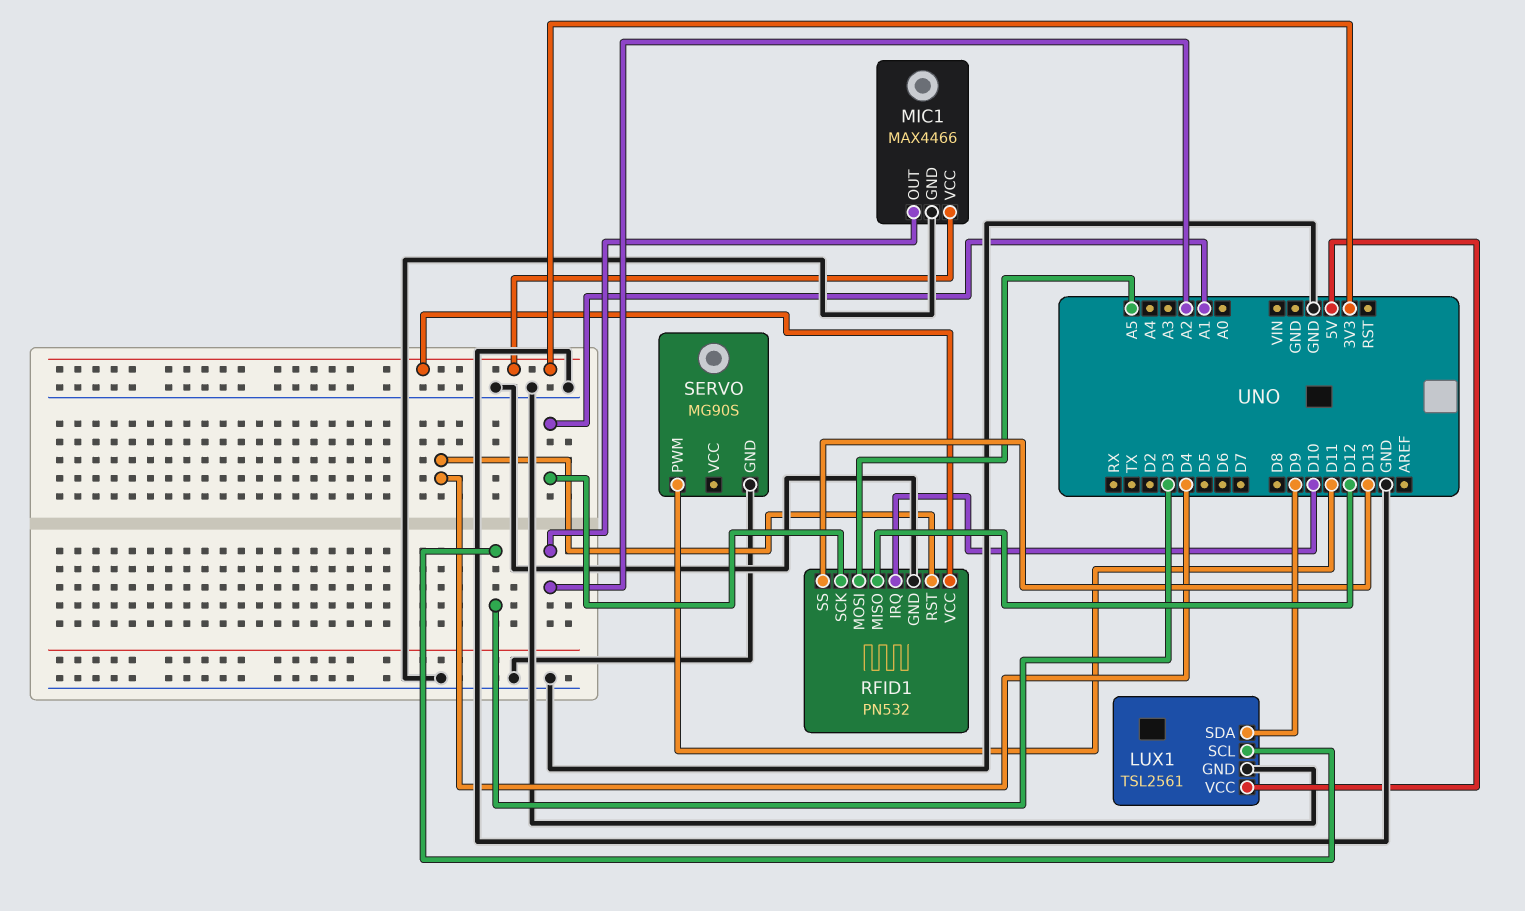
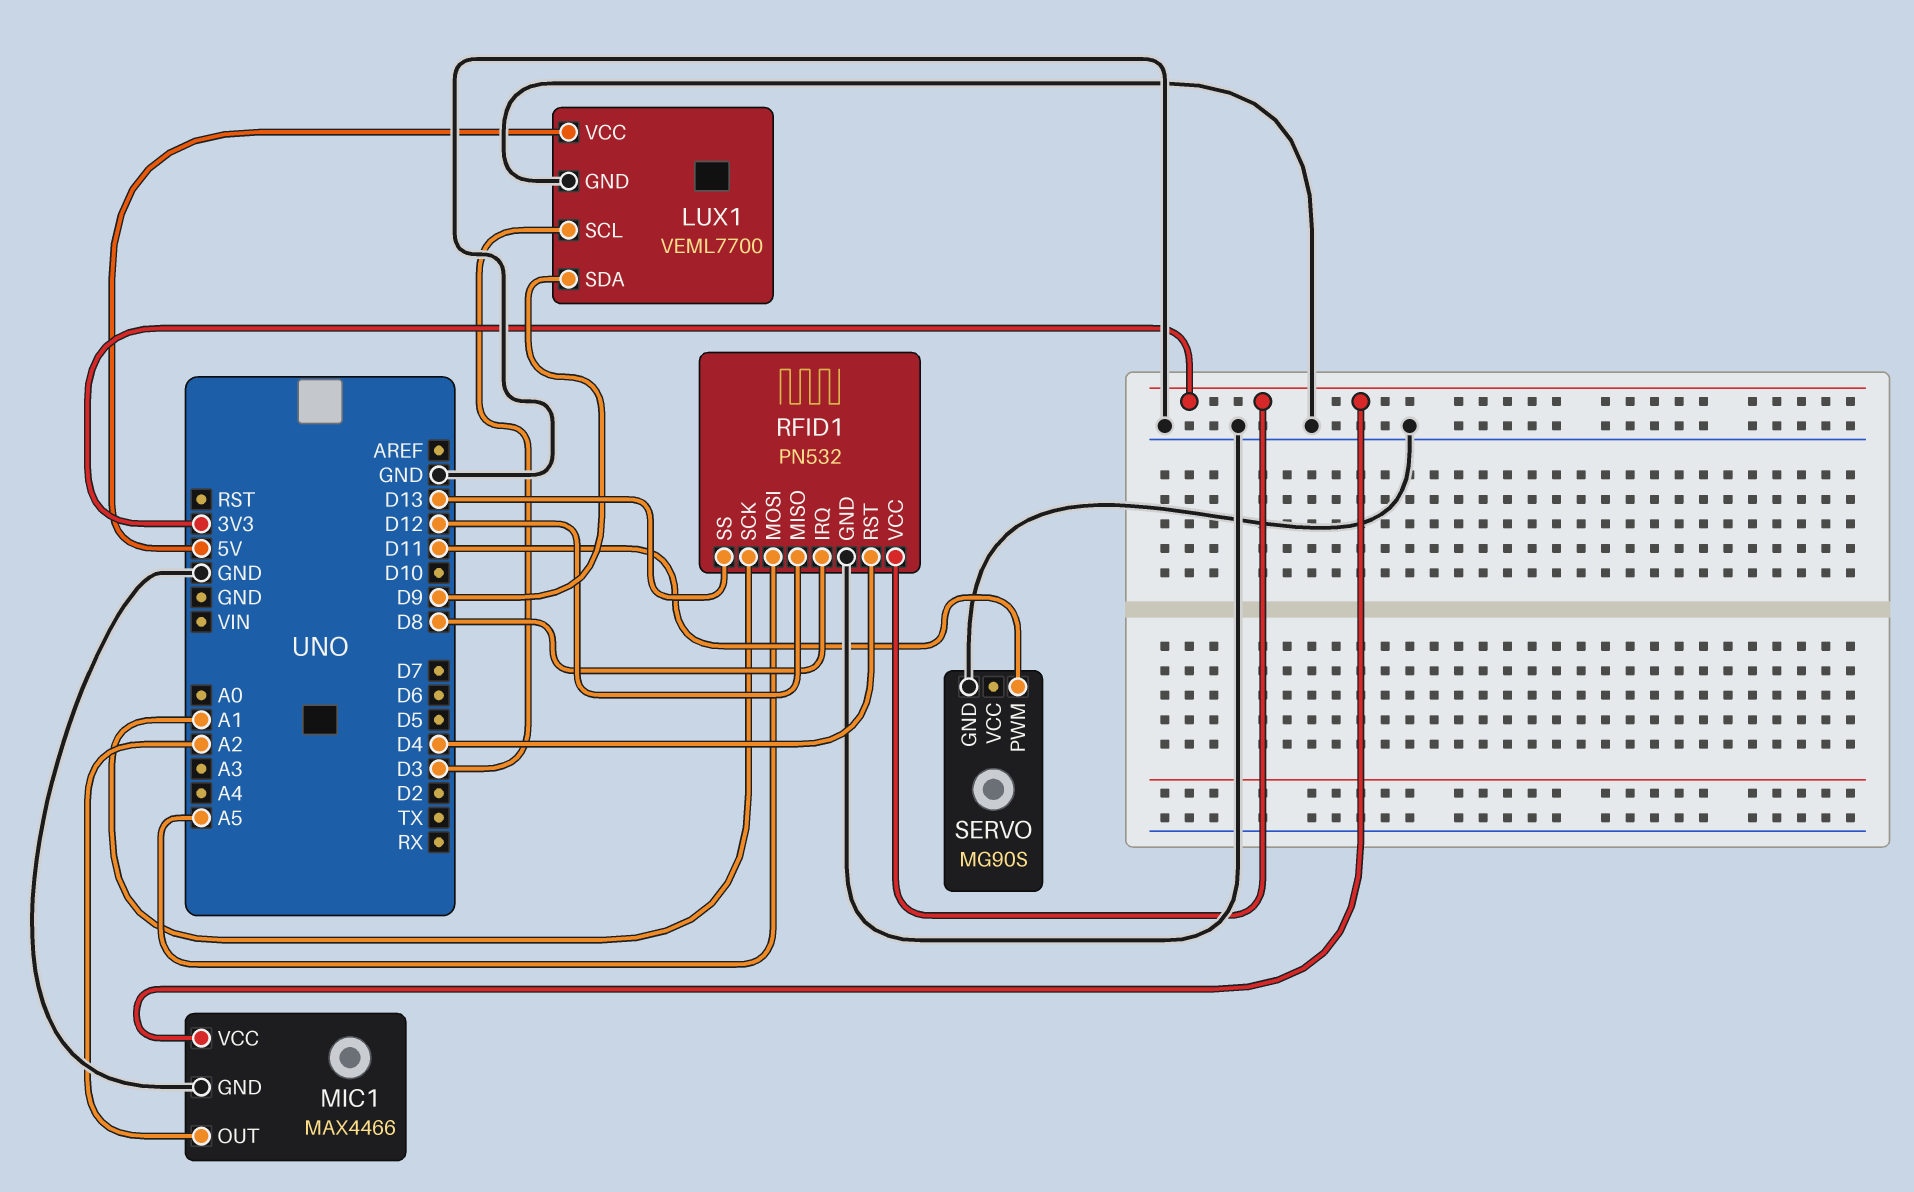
LUX1: TSL2561 -> VEML7700
RFID1 pin IRQ: D10 -> D8

